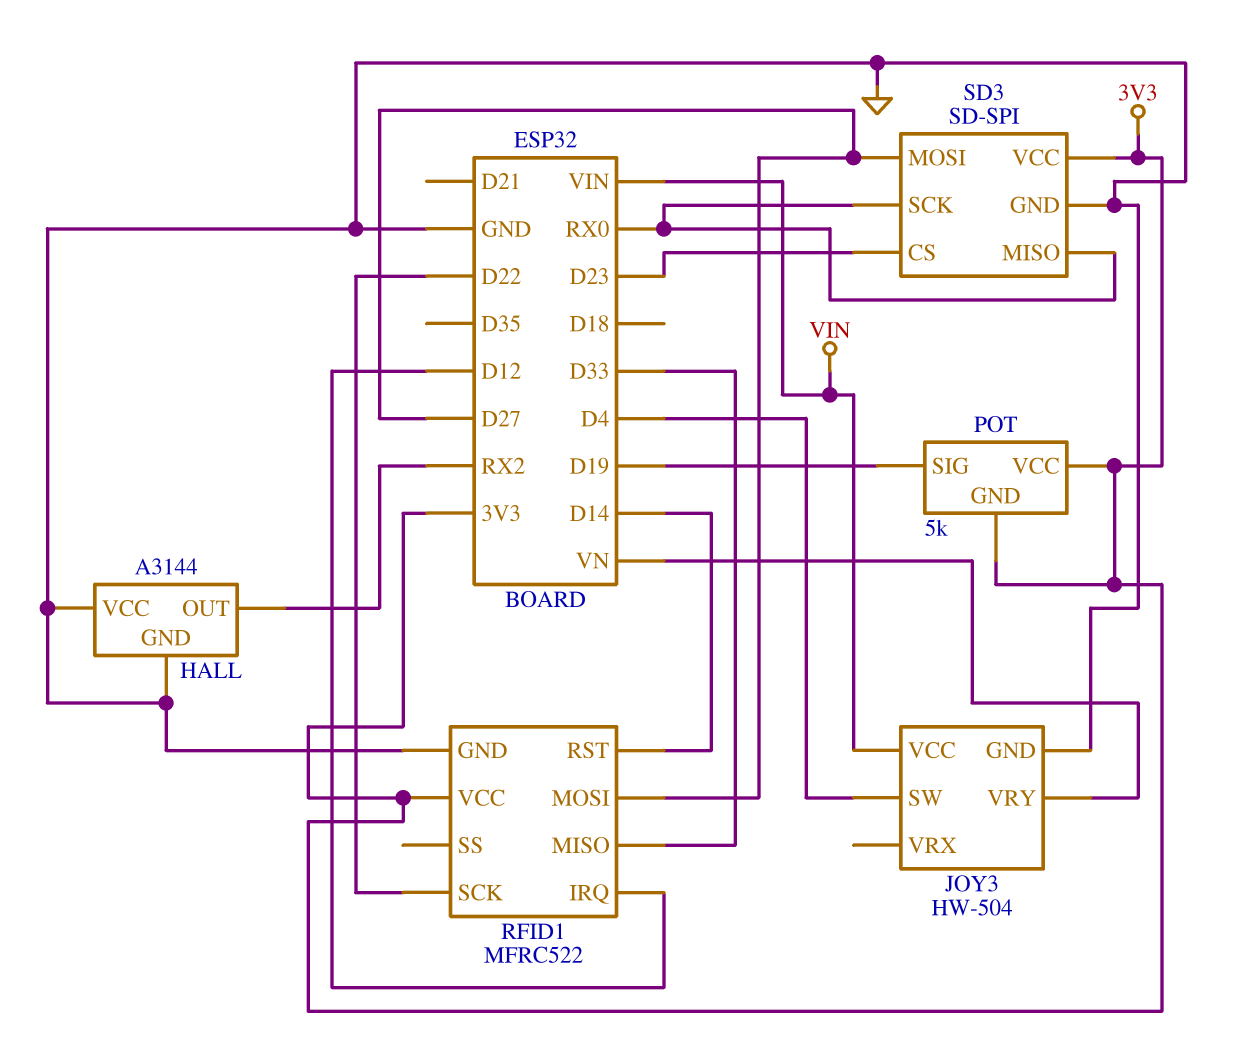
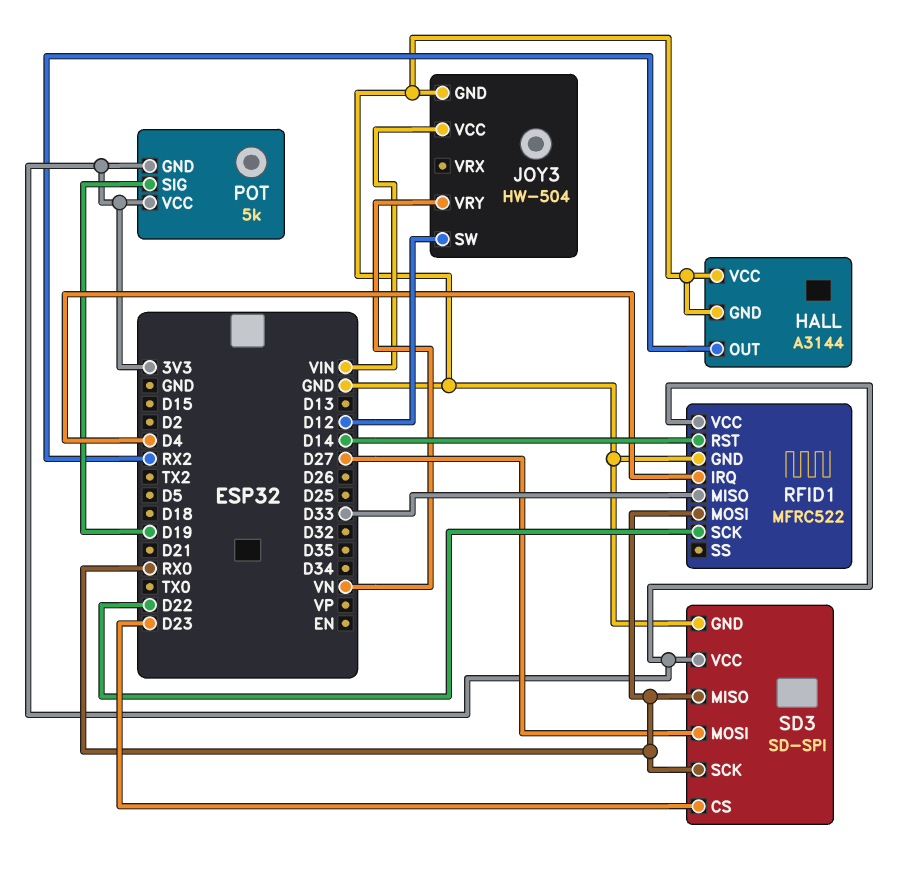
JOY3 pin SW: D4 -> D12
RFID1 pin IRQ: D12 -> D4
RFID1 pin MOSI: D27 -> RX0

